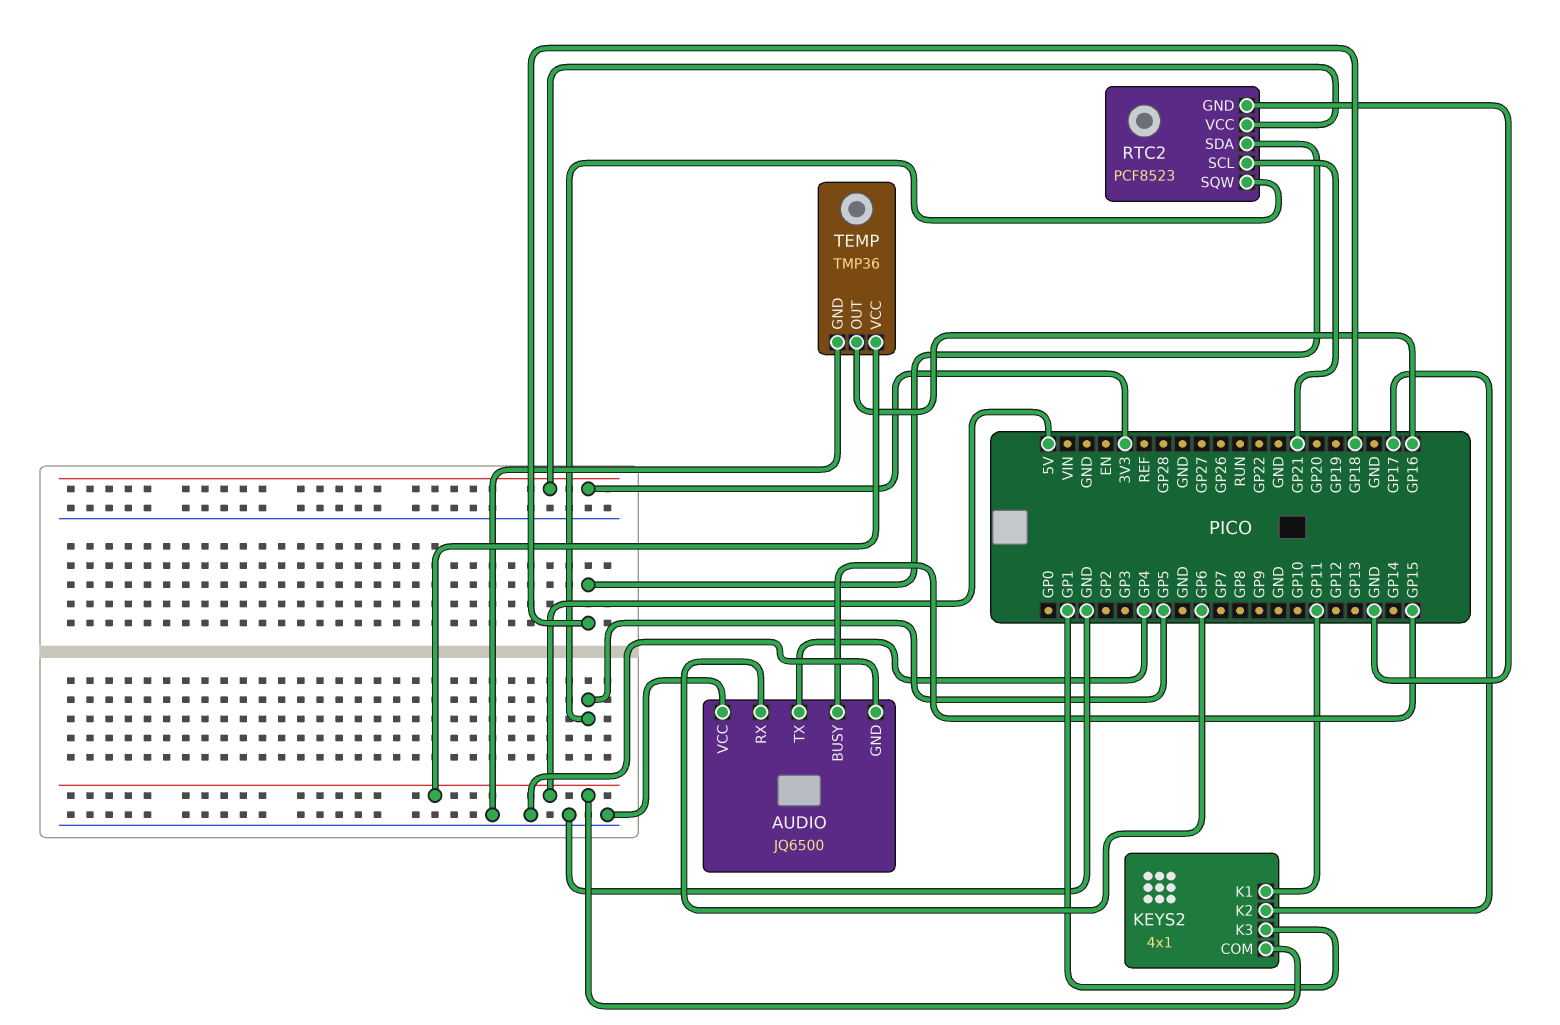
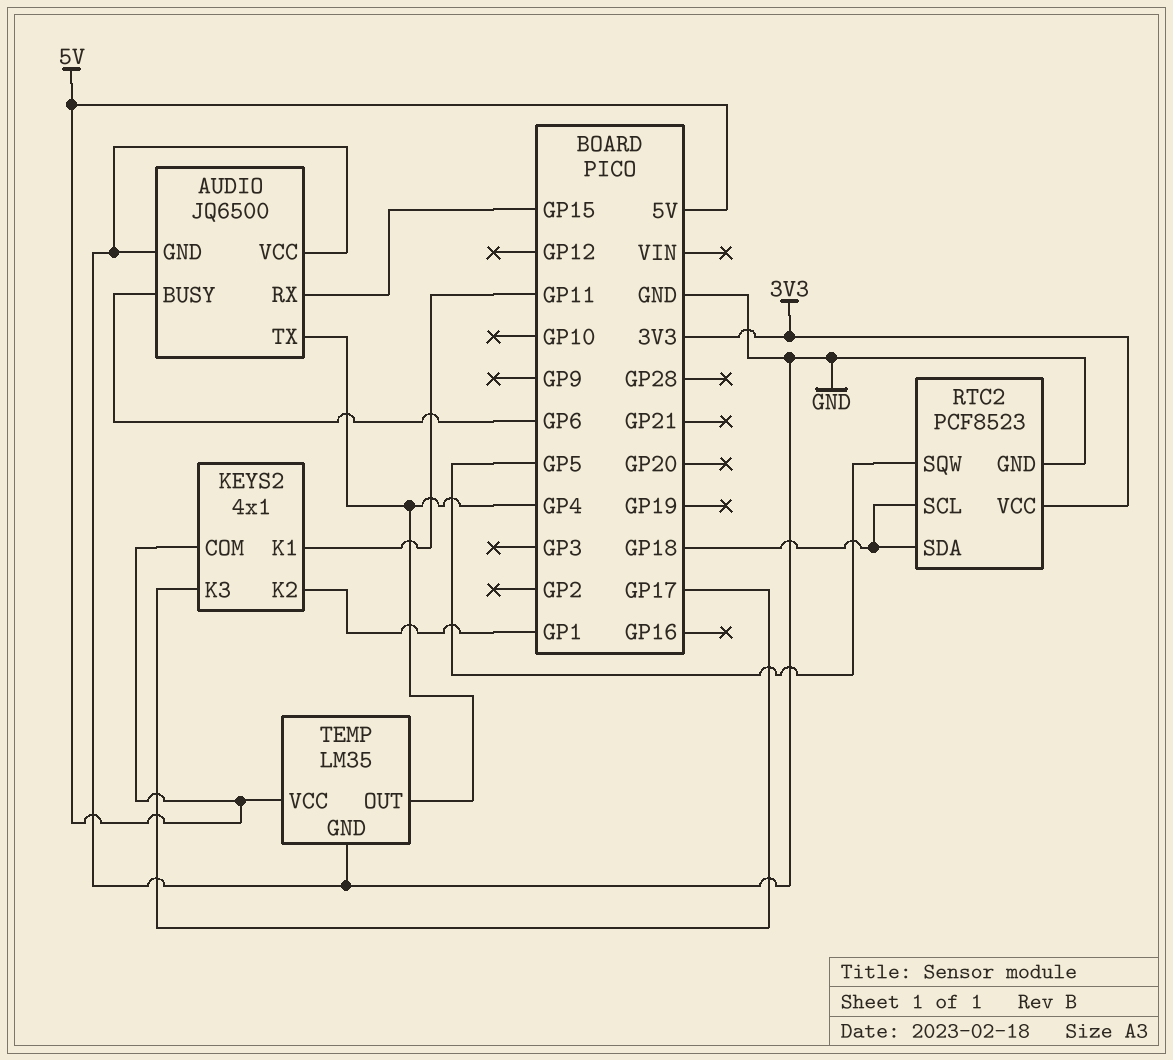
AUDIO pin BUSY: GP15 -> GP6
AUDIO pin RX: GP6 -> GP15
KEYS2 pin K2: GP17 -> GP1
KEYS2 pin K3: GP1 -> GP17
RTC2 pin SCL: GP21 -> GP18
TEMP: TMP36 -> LM35
TEMP pin OUT: GP16 -> GP4

